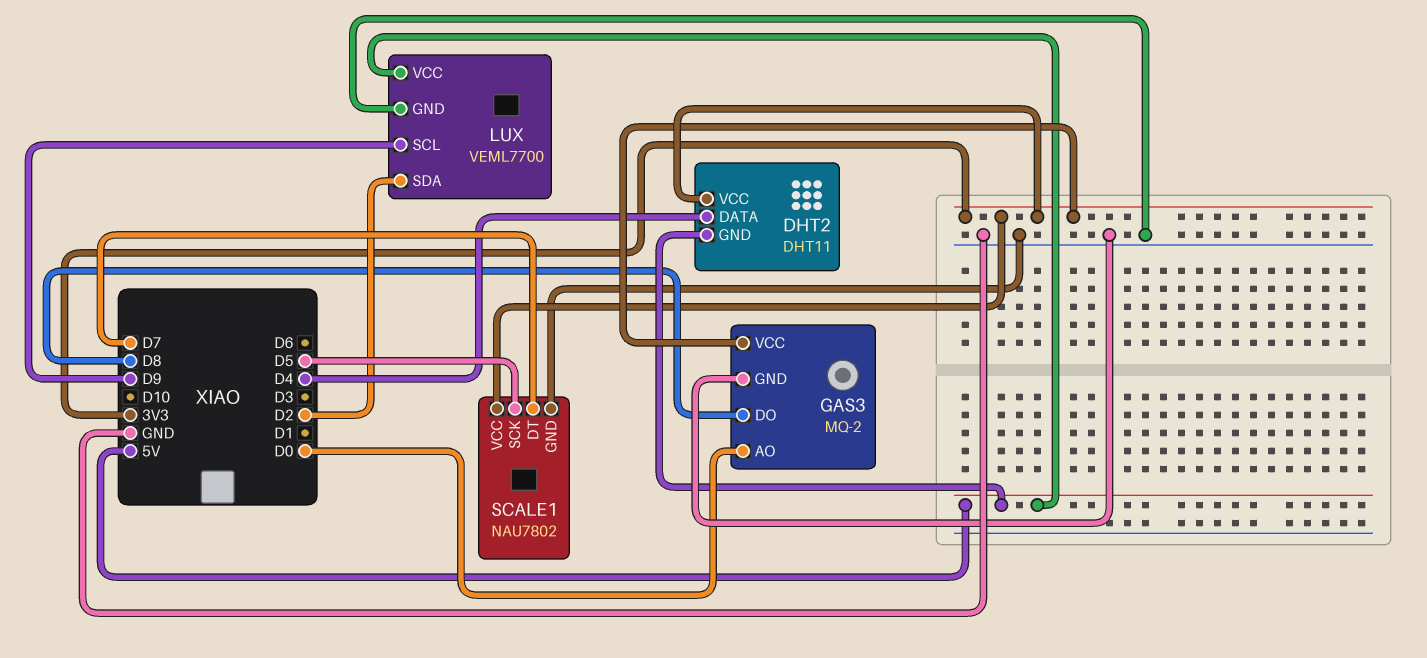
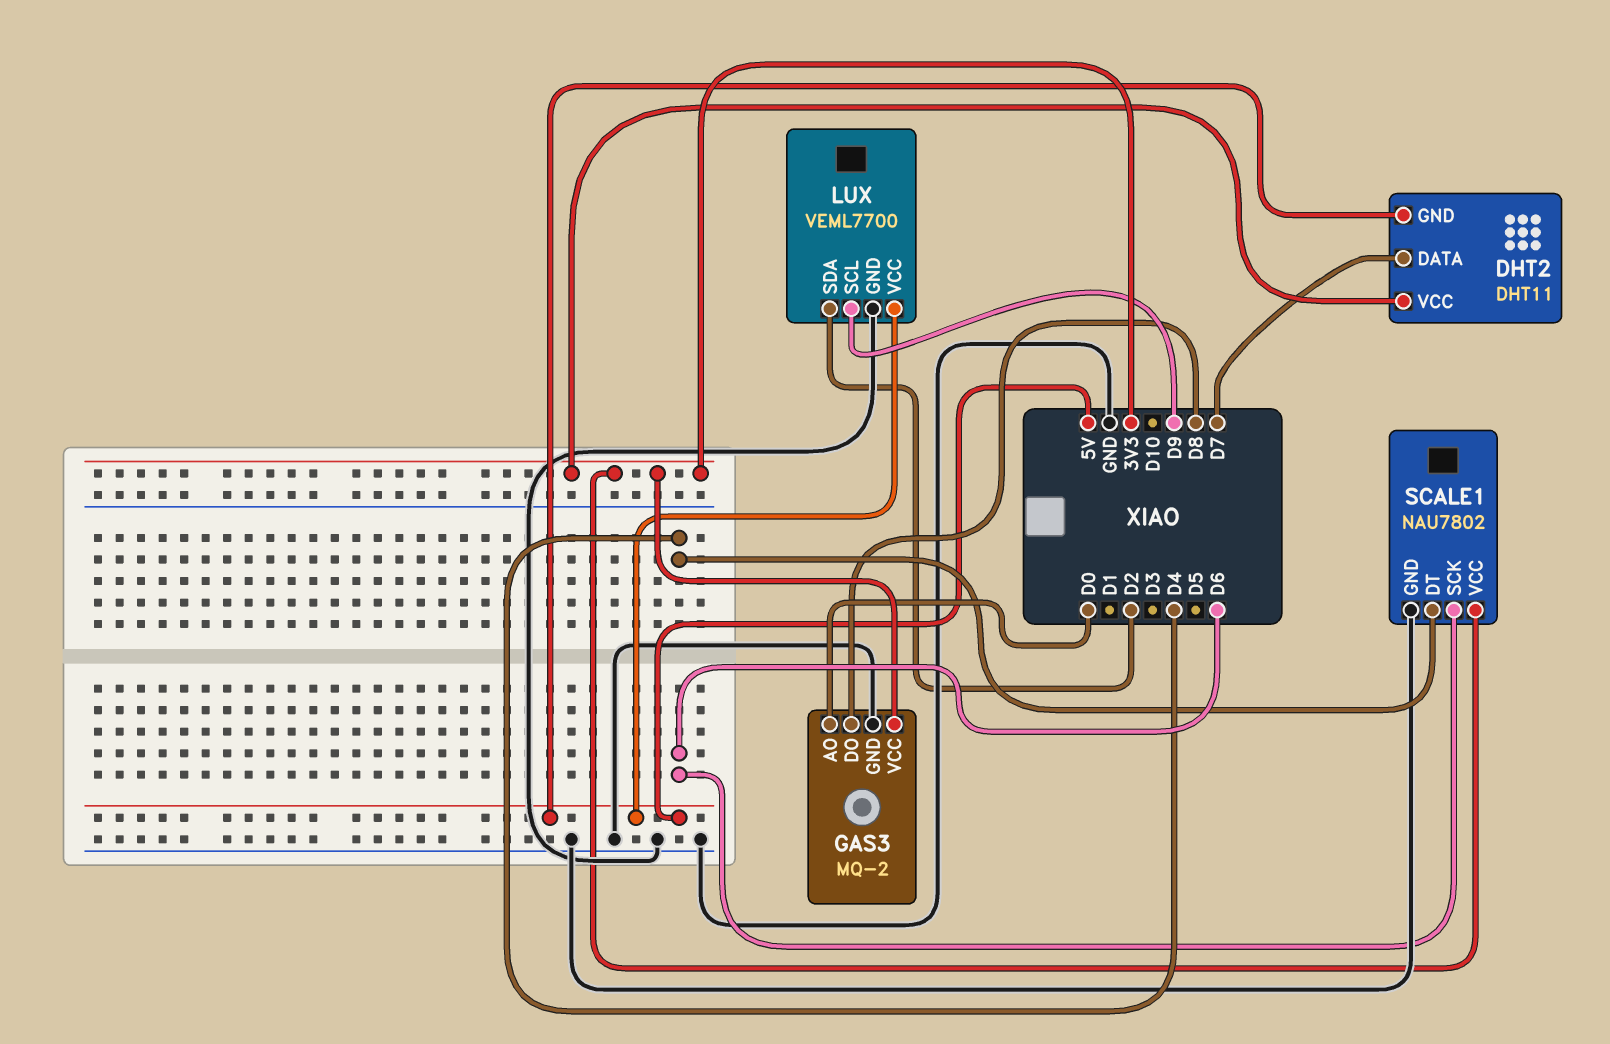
DHT2 pin DATA: D4 -> D7
SCALE1 pin DT: D7 -> D4
SCALE1 pin SCK: D5 -> D6

